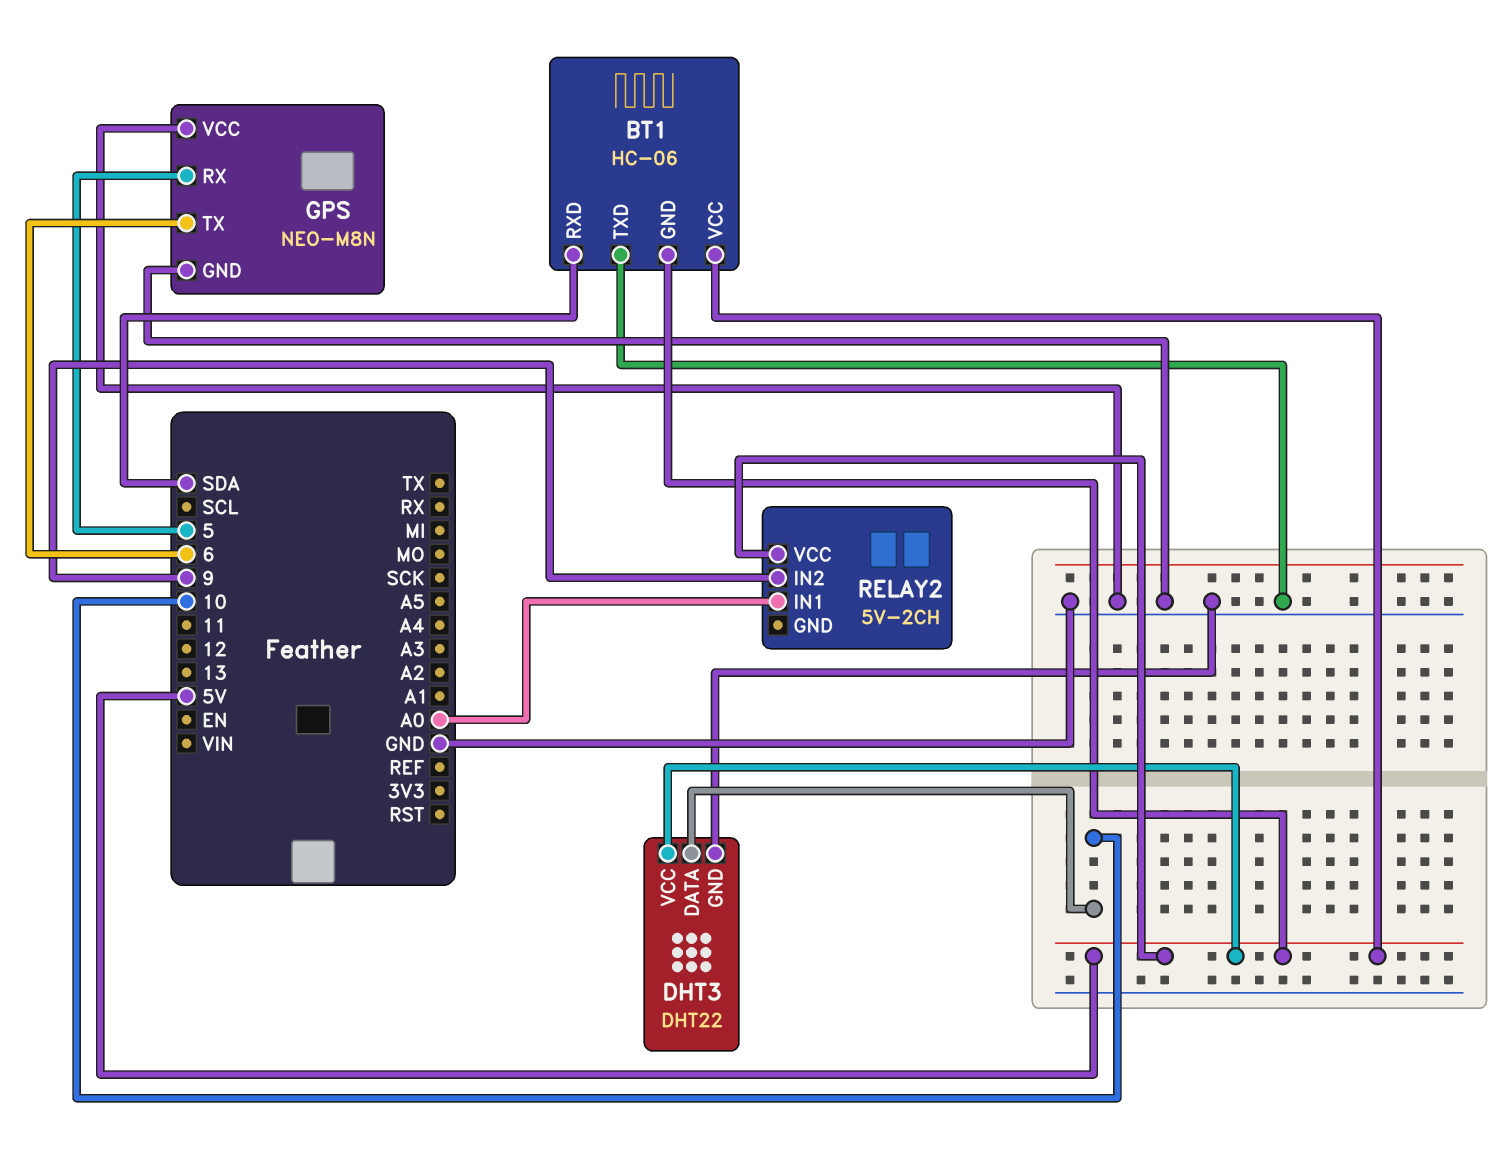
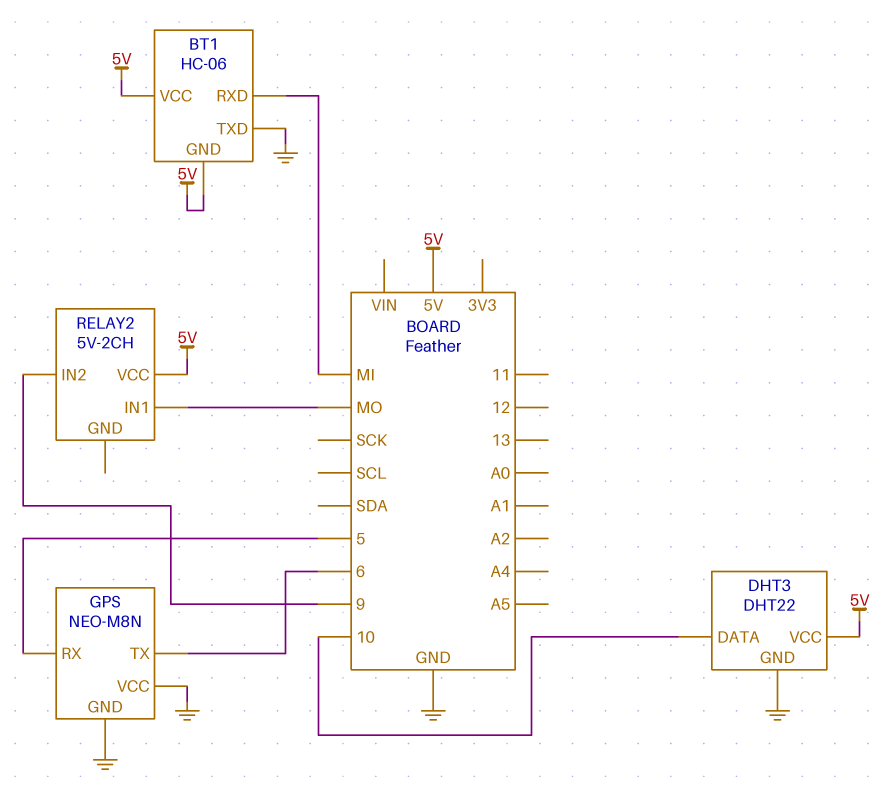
BT1 pin RXD: SDA -> MI
RELAY2 pin IN1: A0 -> MO

